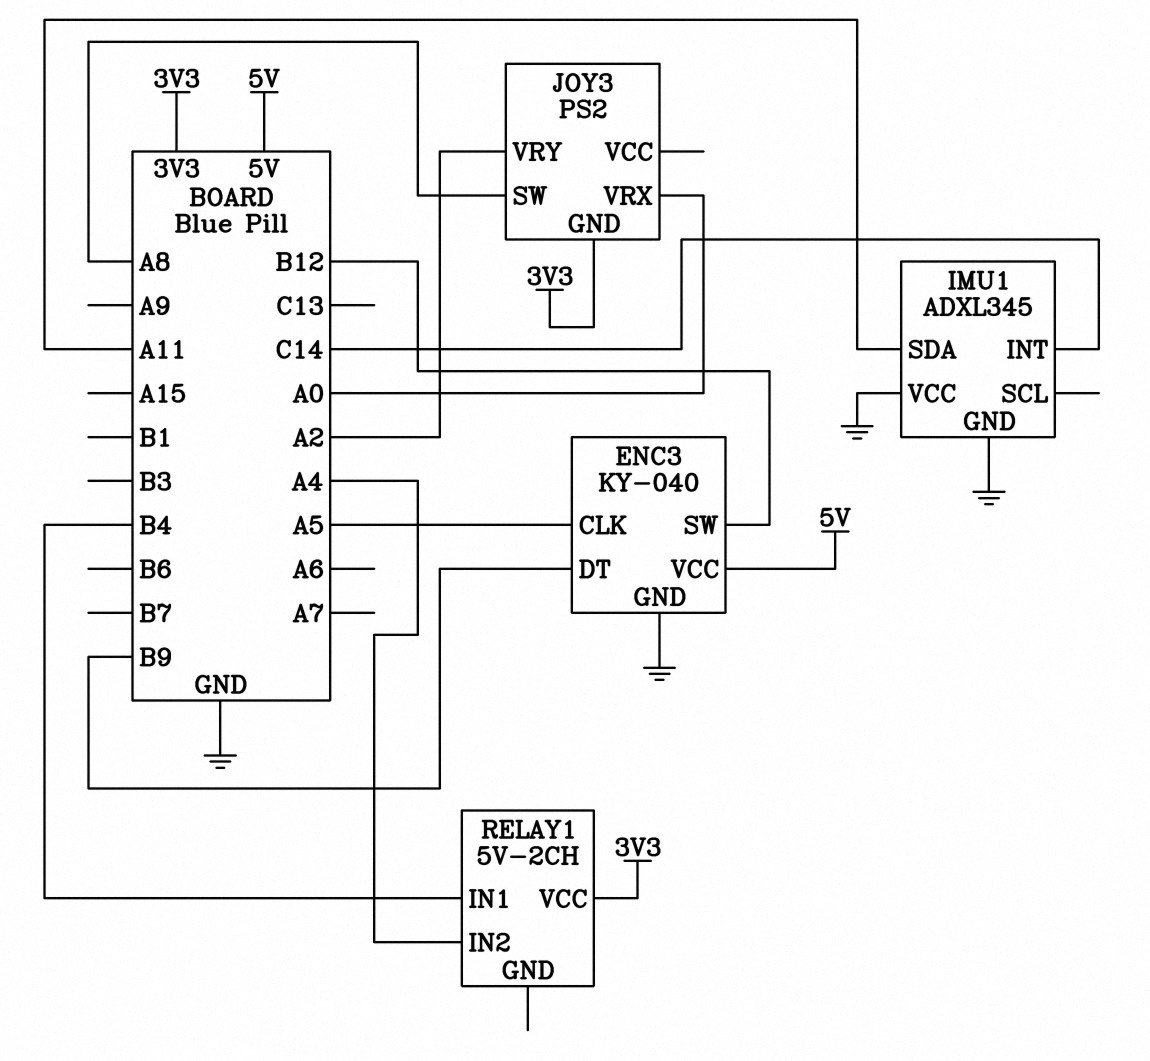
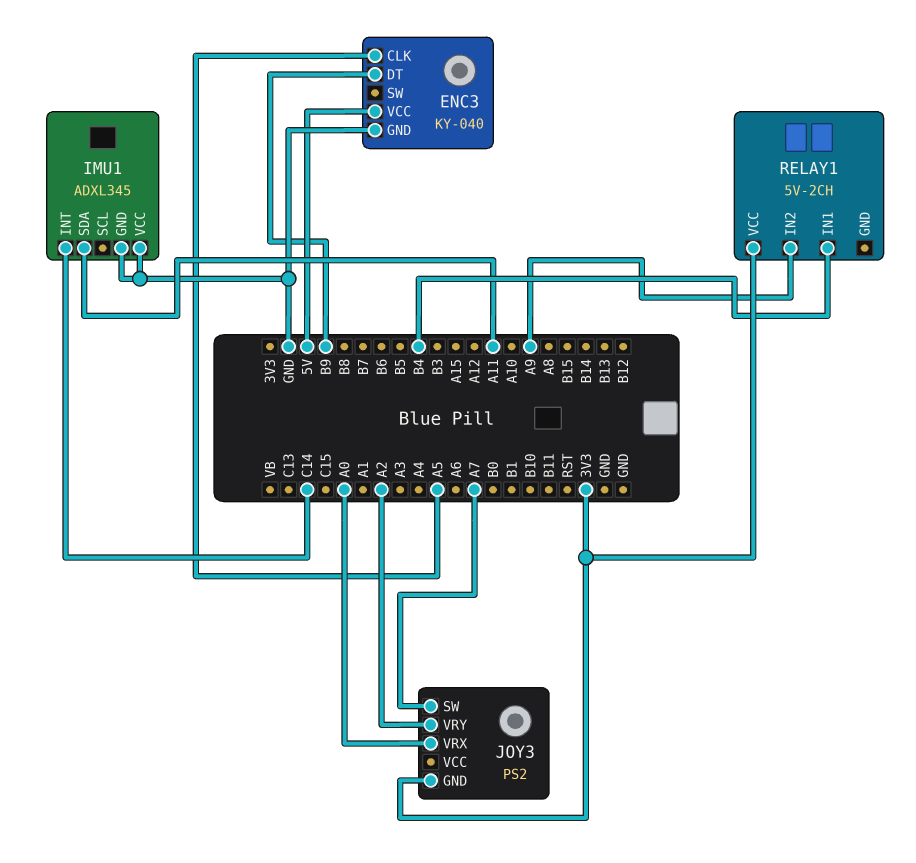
ENC3 pin SW: B12 -> none
JOY3 pin SW: A8 -> A7
RELAY1 pin IN2: A4 -> A9

